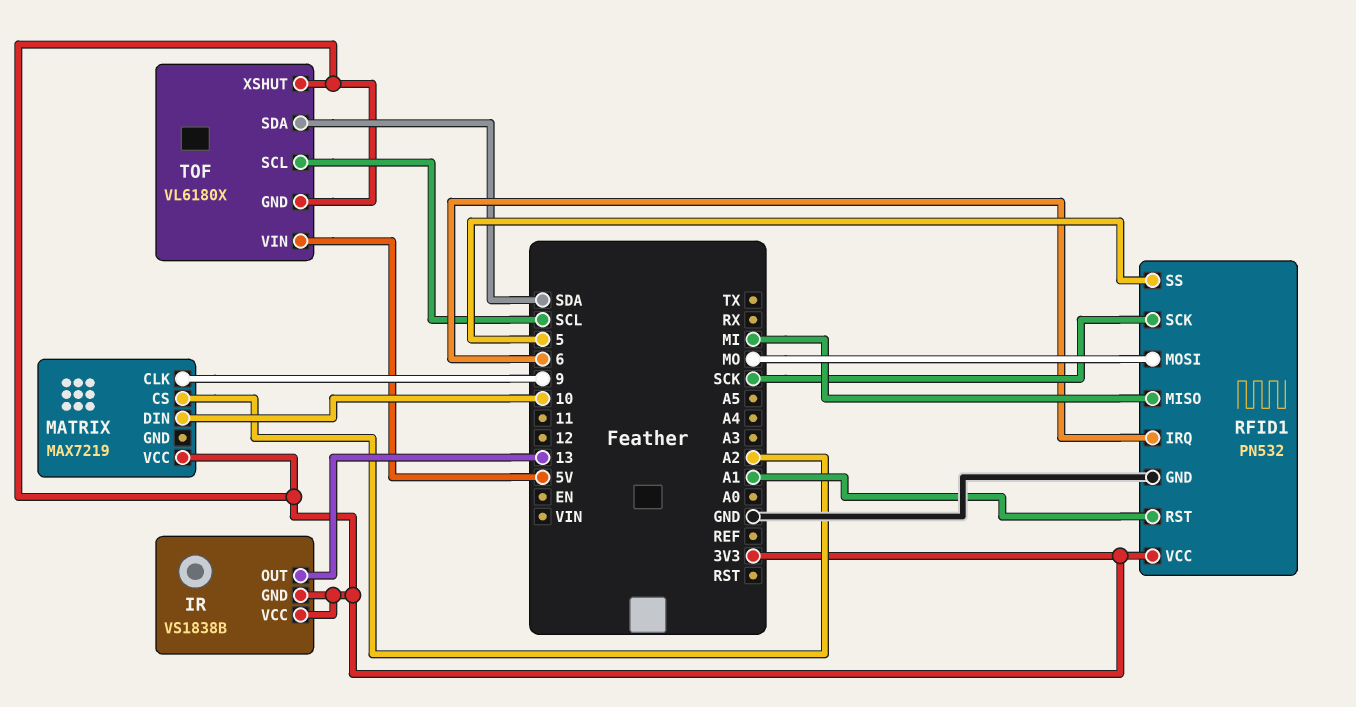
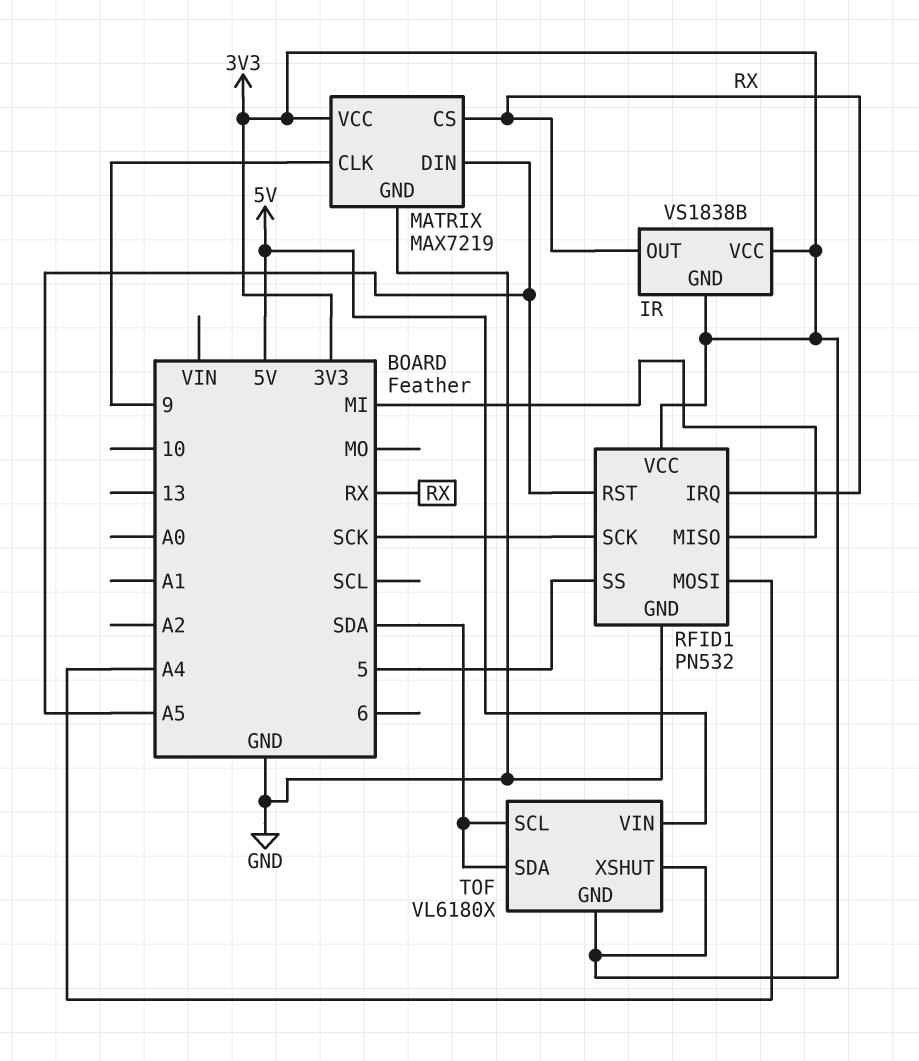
IR pin OUT: 13 -> RX
MATRIX pin CS: A2 -> RX
MATRIX pin DIN: 10 -> A5
MATRIX pin GND: none -> GND
RFID1 pin IRQ: 6 -> RX
RFID1 pin MOSI: MO -> A4
RFID1 pin RST: A1 -> A5
TOF pin SCL: SCL -> SDA

